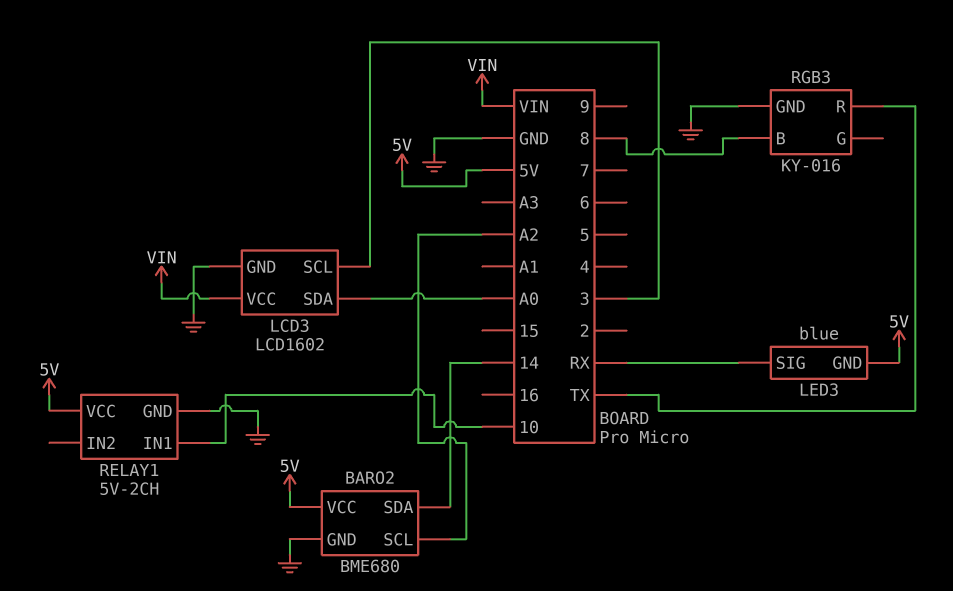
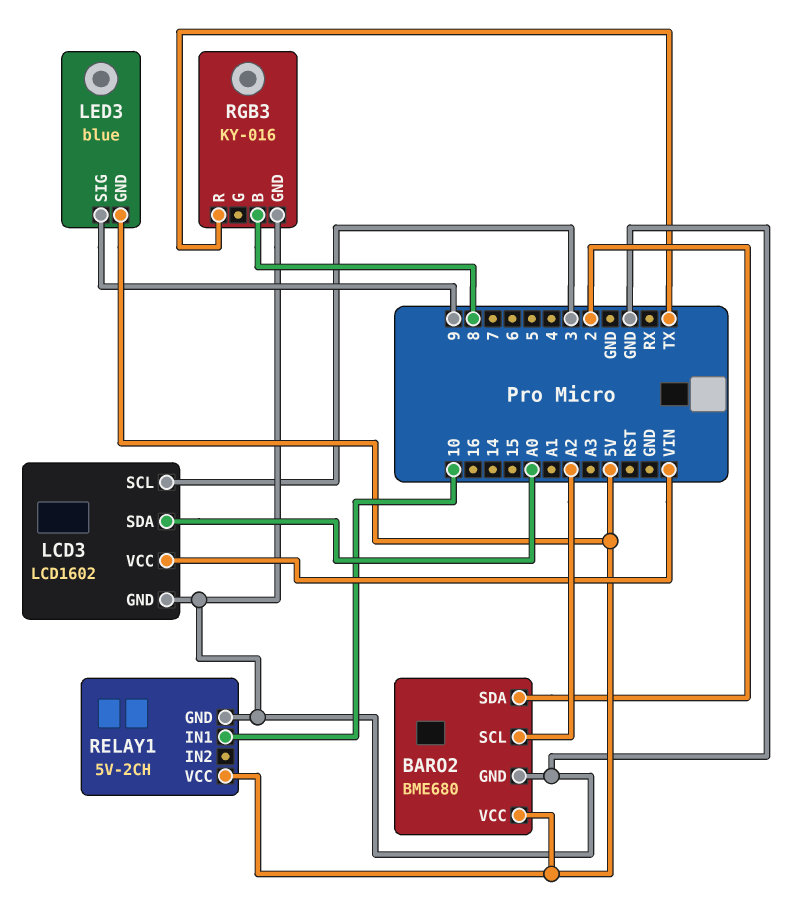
BARO2 pin SDA: 14 -> 2
LED3 pin SIG: RX -> 9

